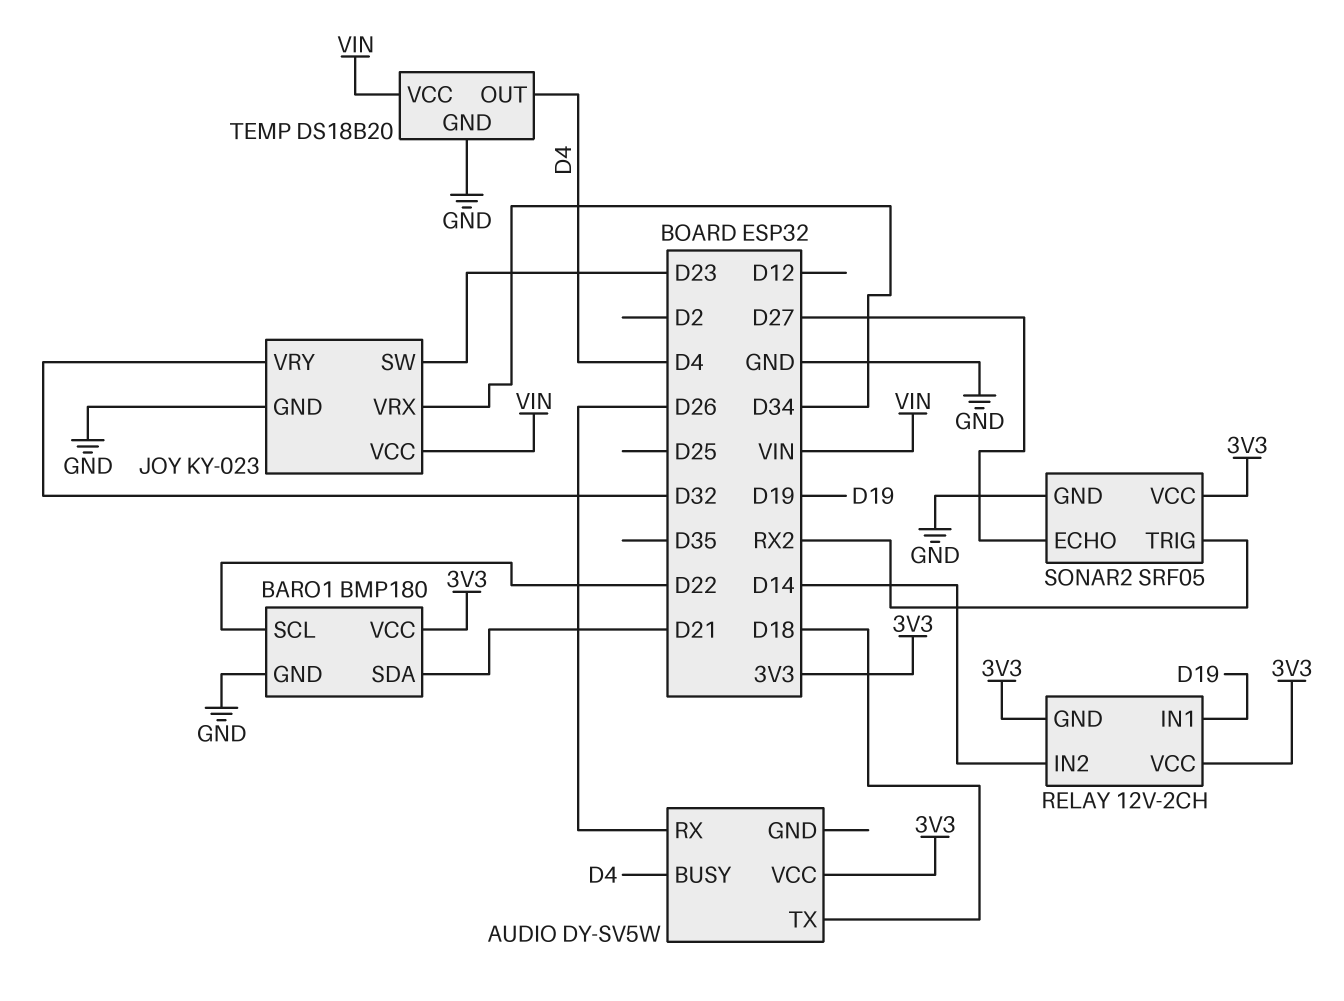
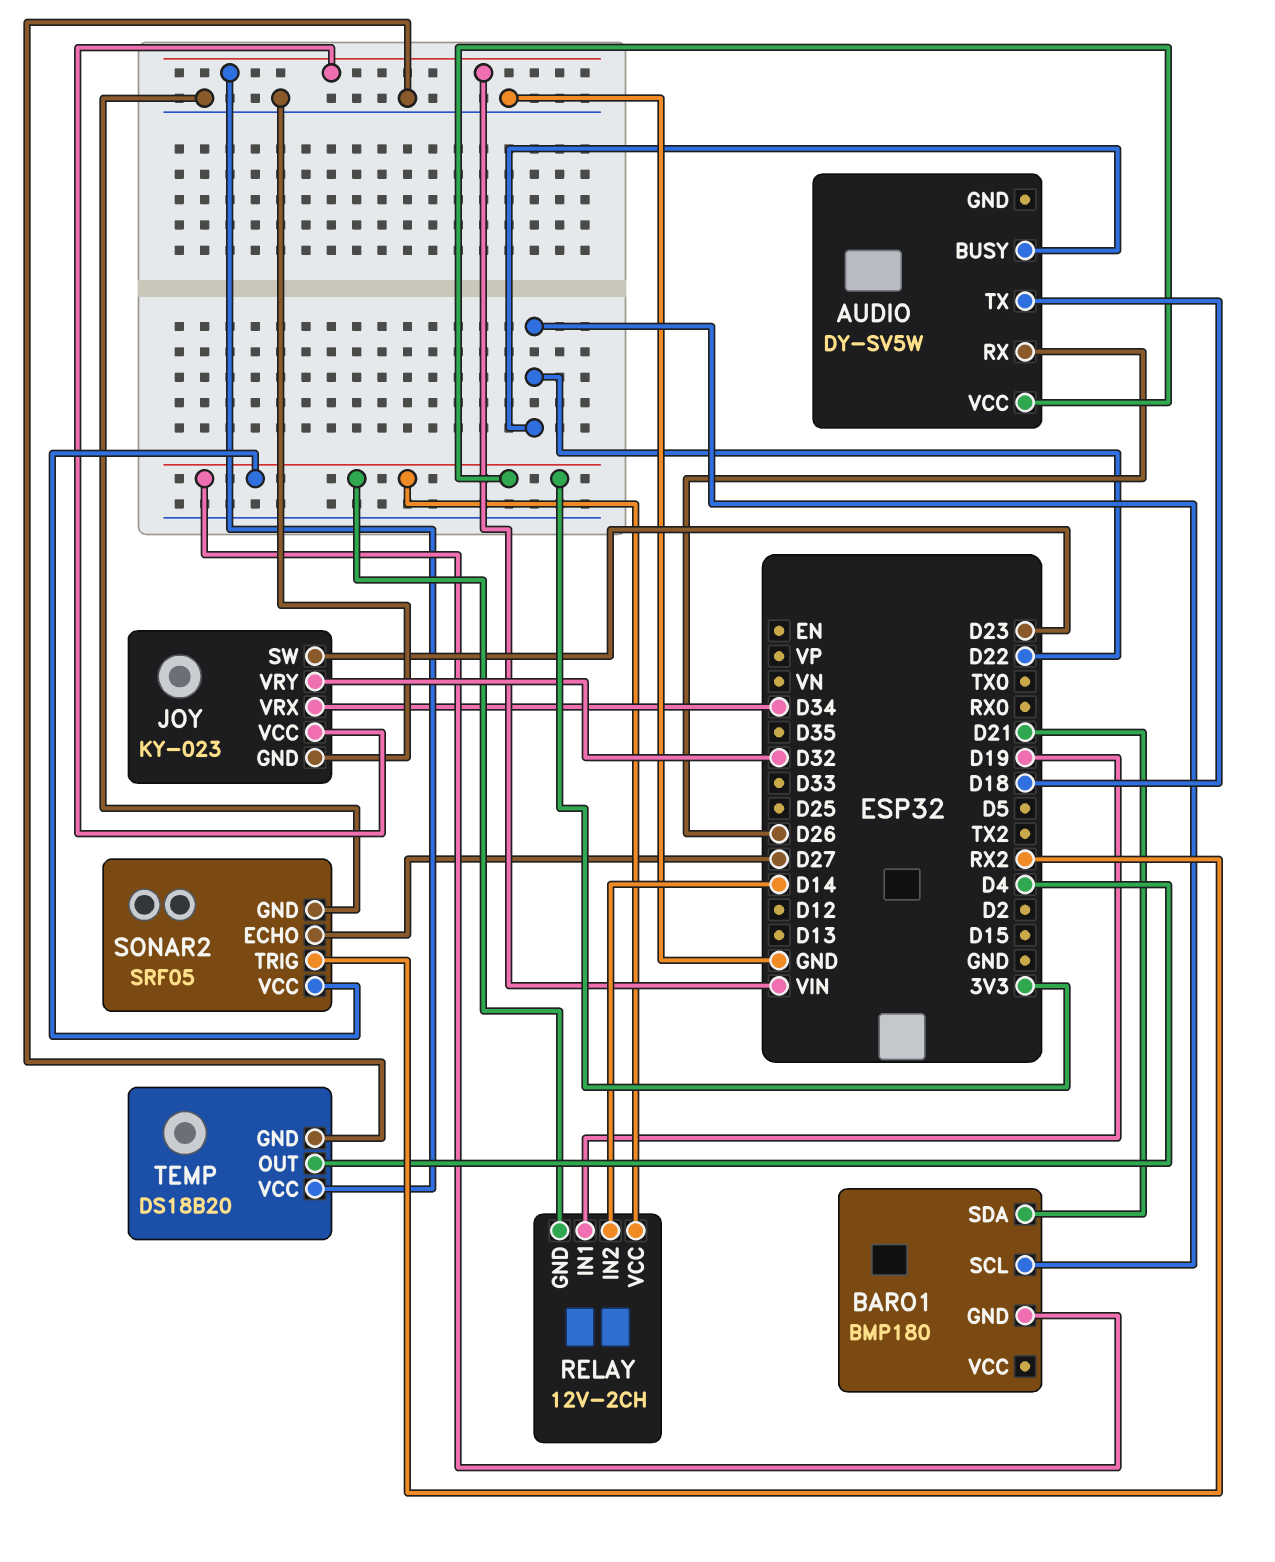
AUDIO pin BUSY: D4 -> D22
BARO1 pin GND: GND -> 3V3
BARO1 pin VCC: 3V3 -> none

